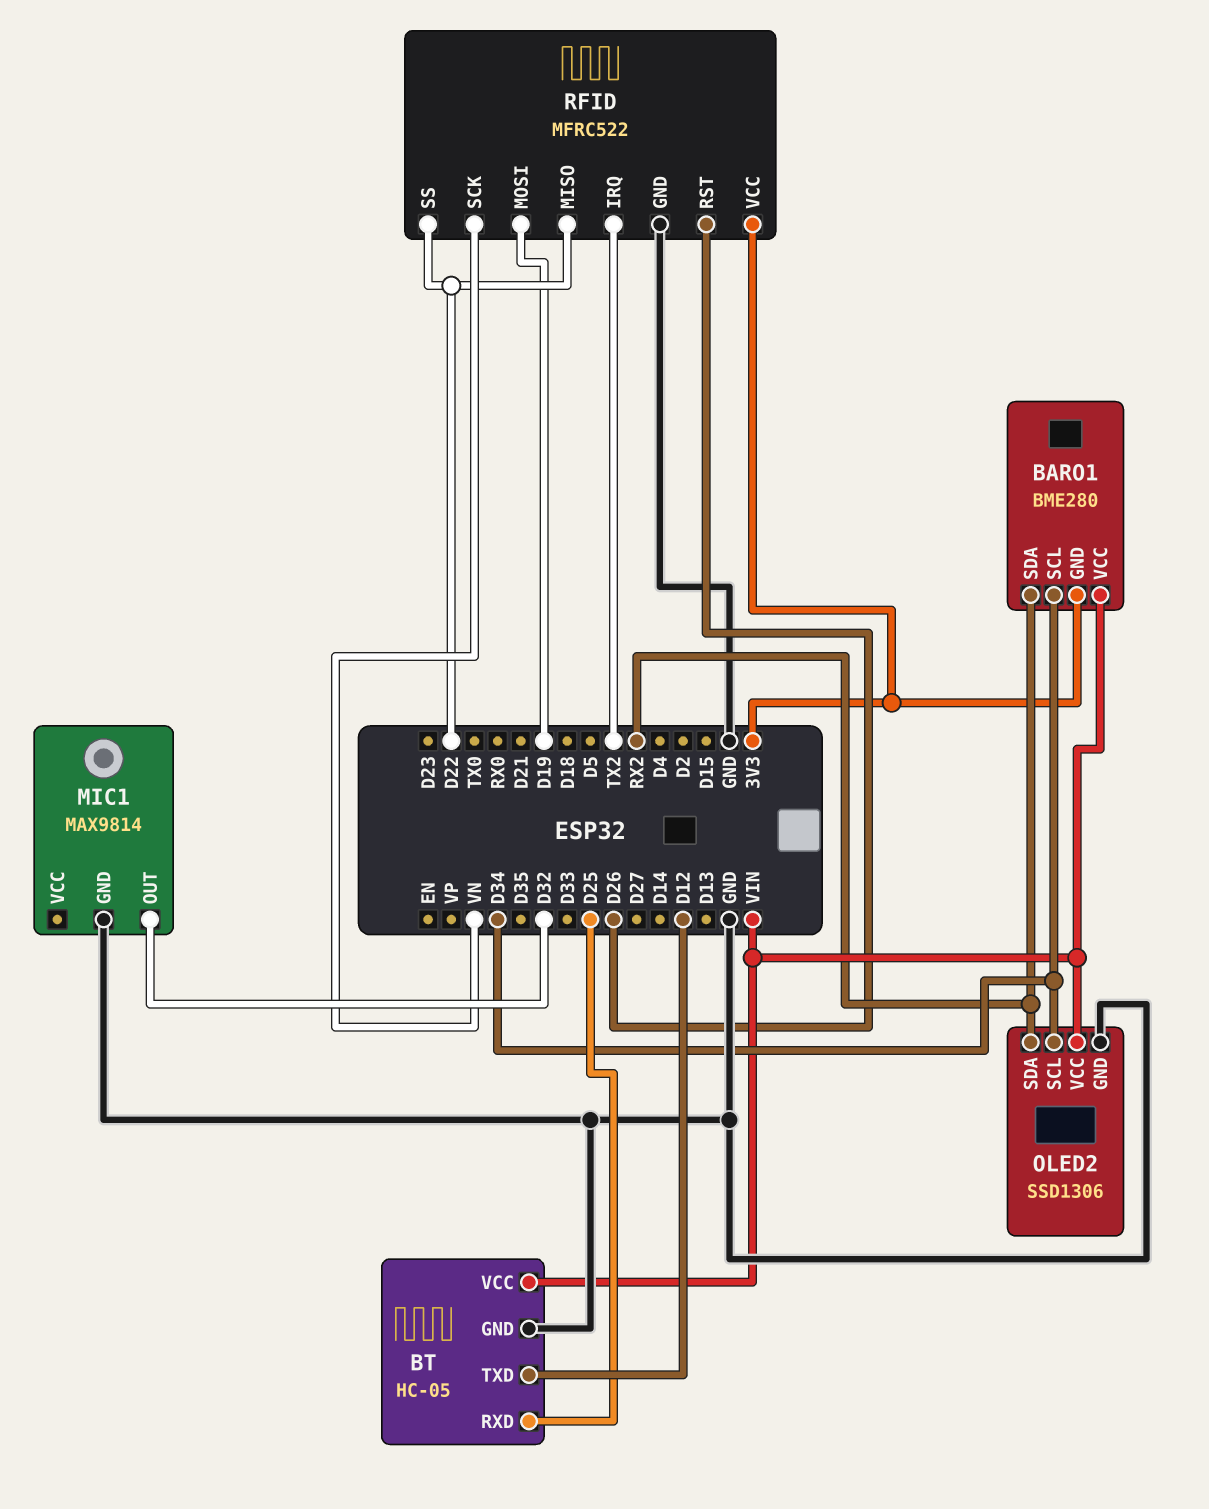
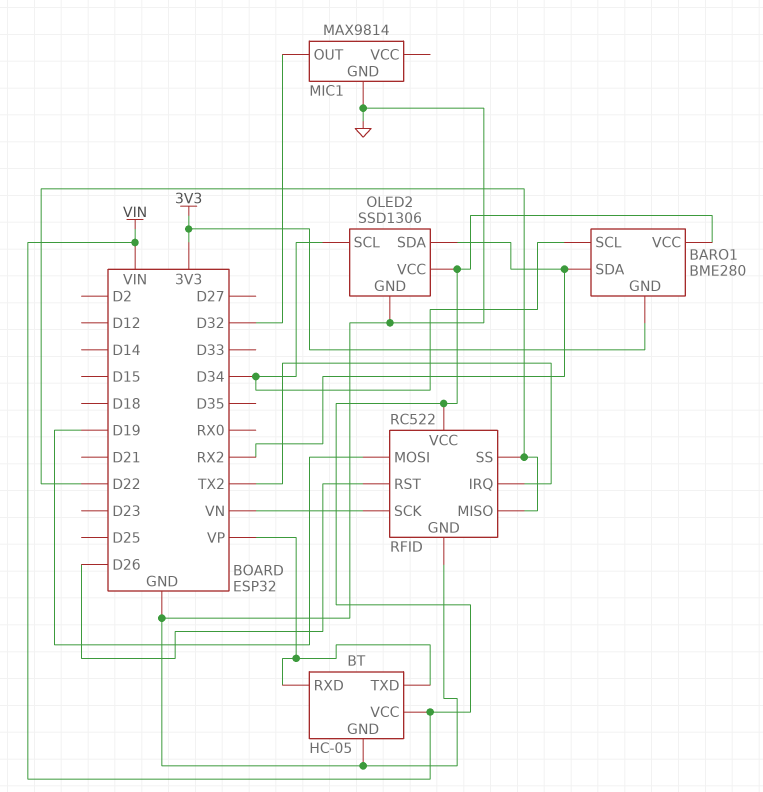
BT pin RXD: D25 -> VP
BT pin TXD: D12 -> VP
RFID: MFRC522 -> RC522
RFID pin VCC: 3V3 -> VIN

